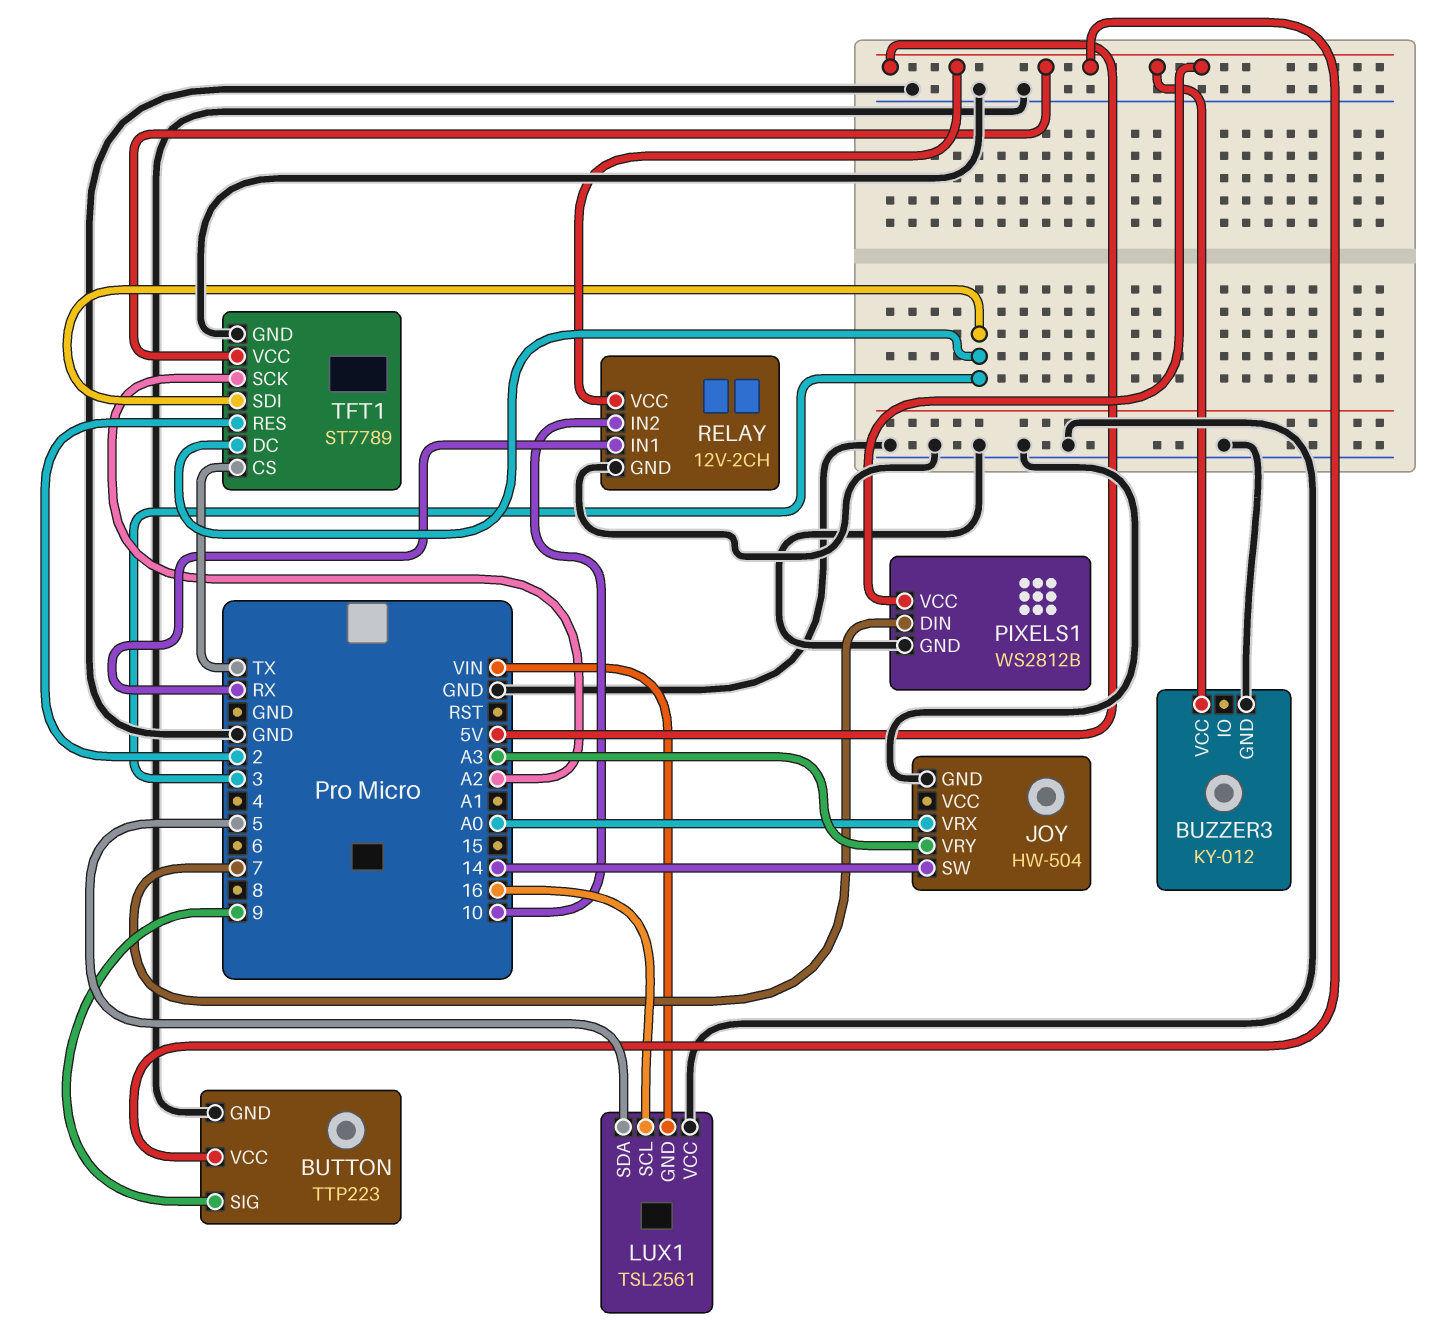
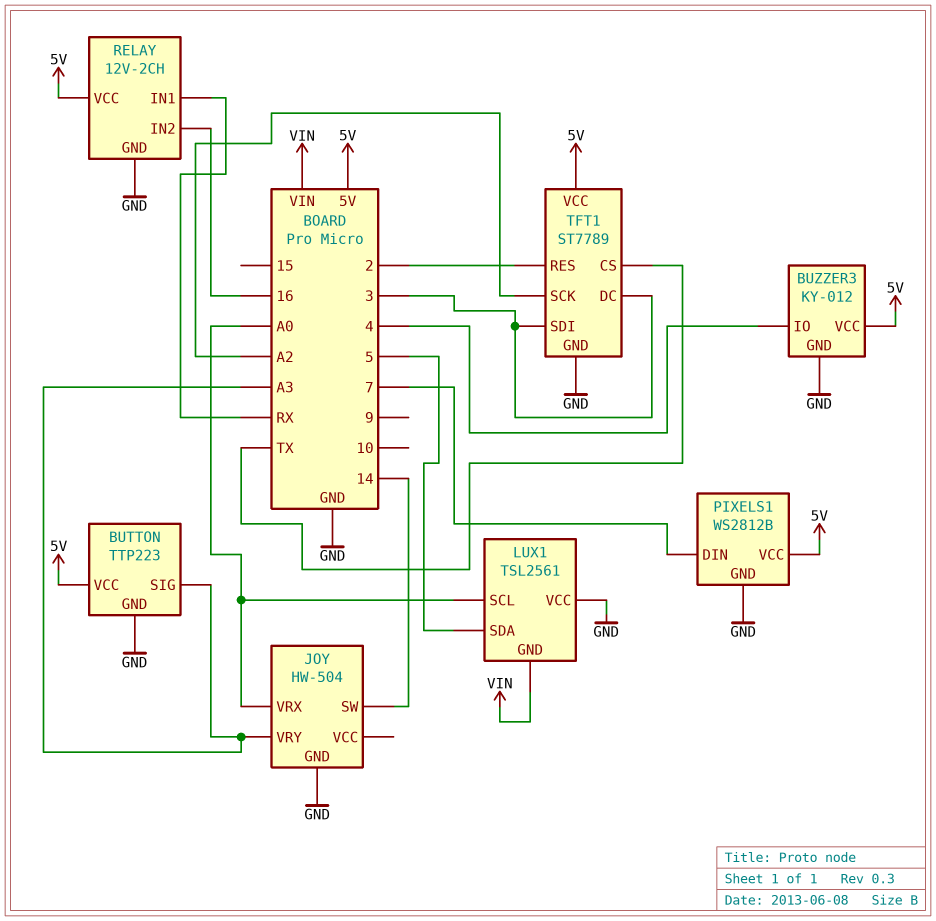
BUTTON pin SIG: 9 -> A3
BUZZER3 pin IO: none -> 4
LUX1 pin SCL: 16 -> A0
RELAY pin IN2: 10 -> 16

